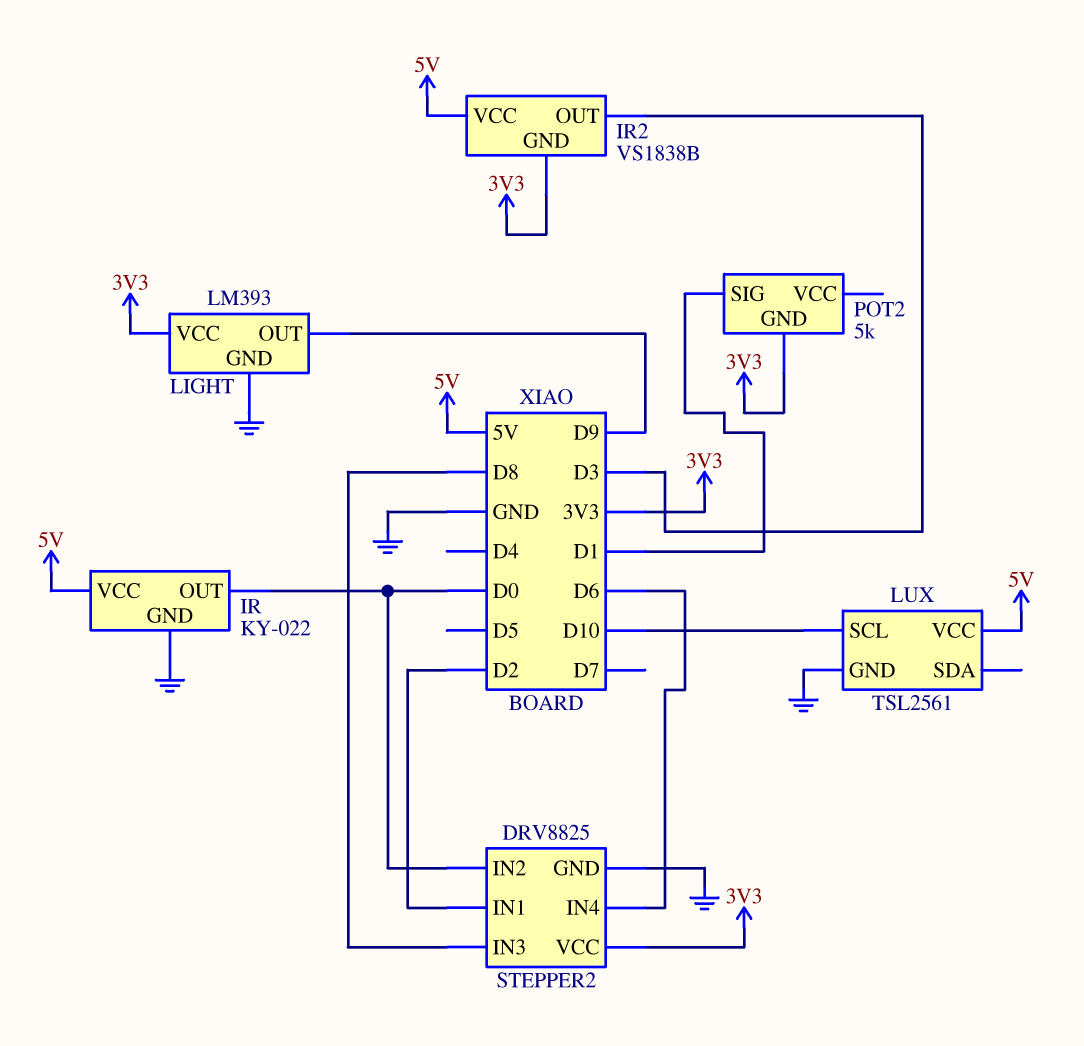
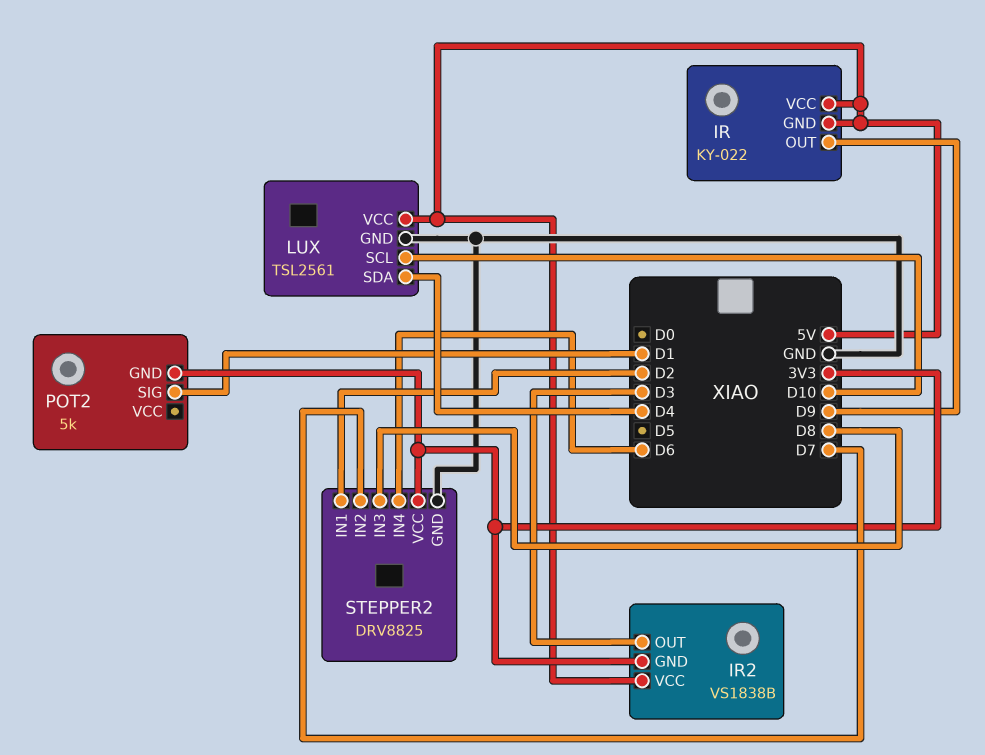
IR pin GND: GND -> 5V
IR pin OUT: D0 -> D9
LIGHT: LM393 -> none
LIGHT pin GND: GND -> none
LIGHT pin OUT: D9 -> none
LIGHT pin VCC: 3V3 -> none
LUX pin SDA: none -> D4
STEPPER2 pin IN2: D0 -> D7

